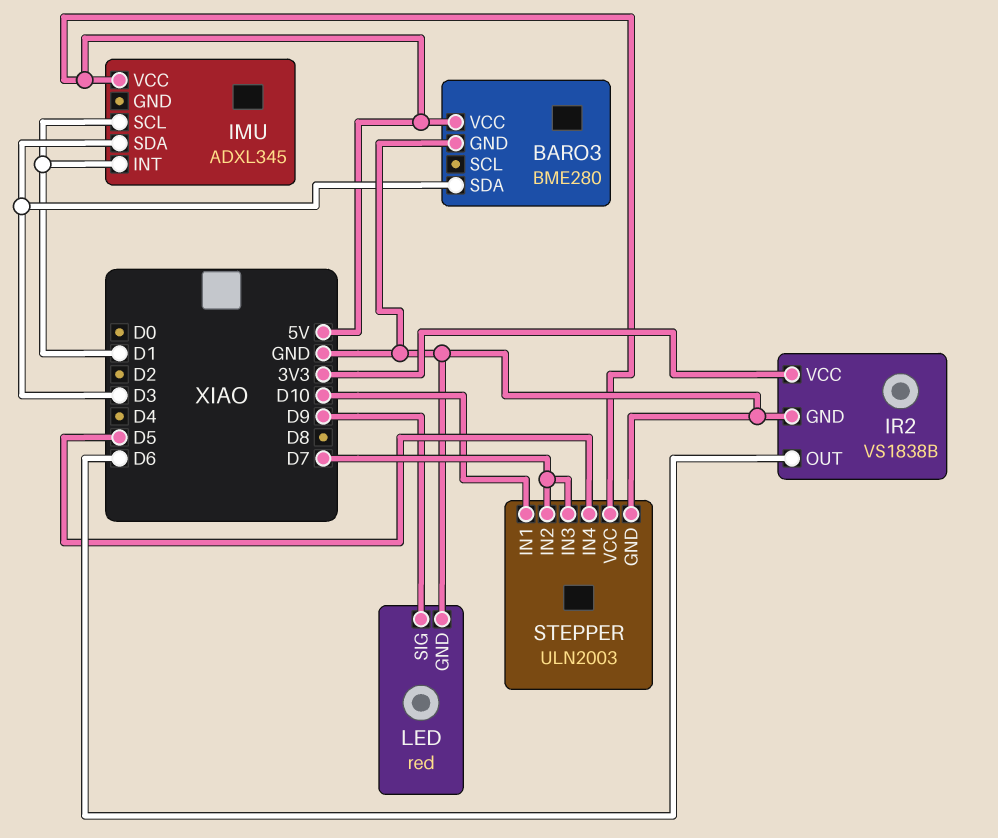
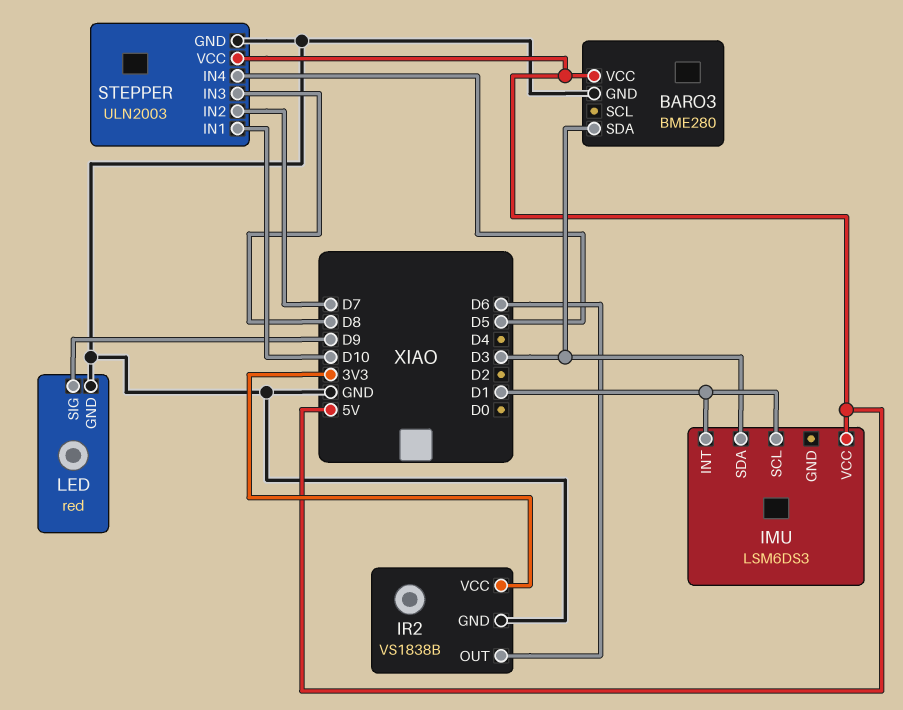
IMU: ADXL345 -> LSM6DS3
STEPPER pin IN3: D7 -> D8

